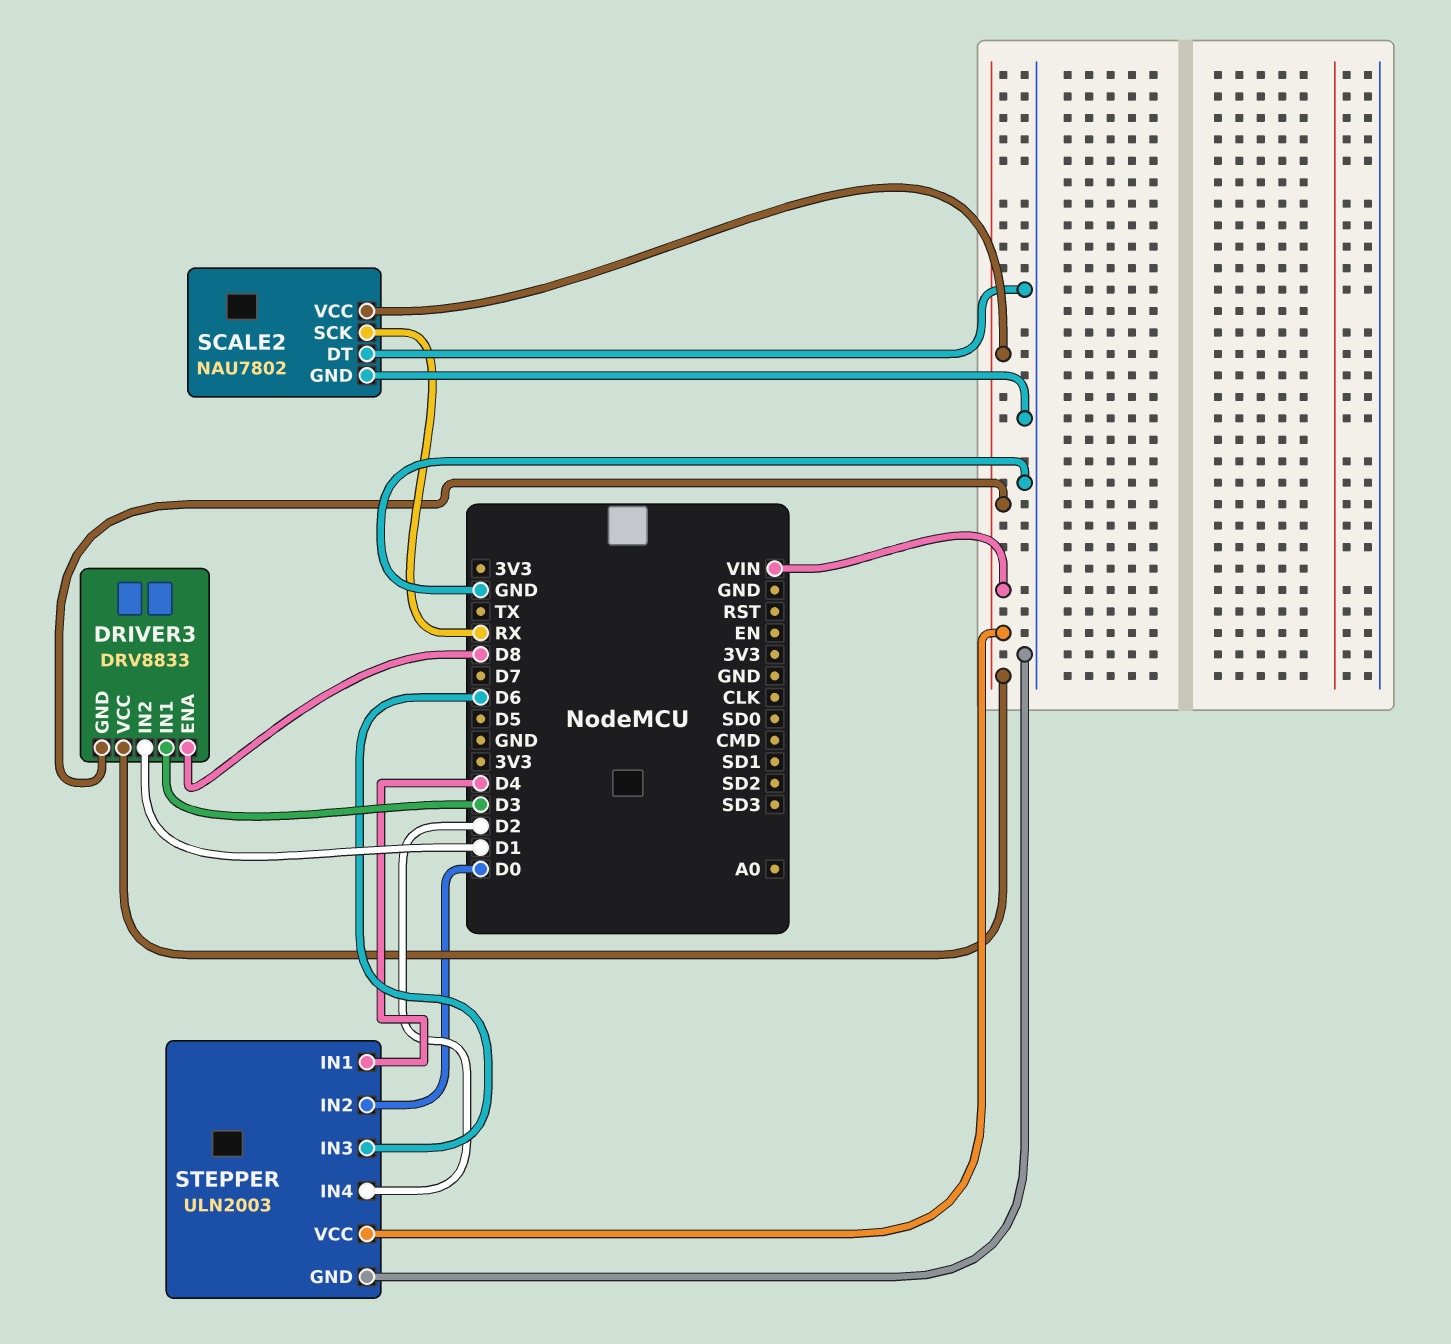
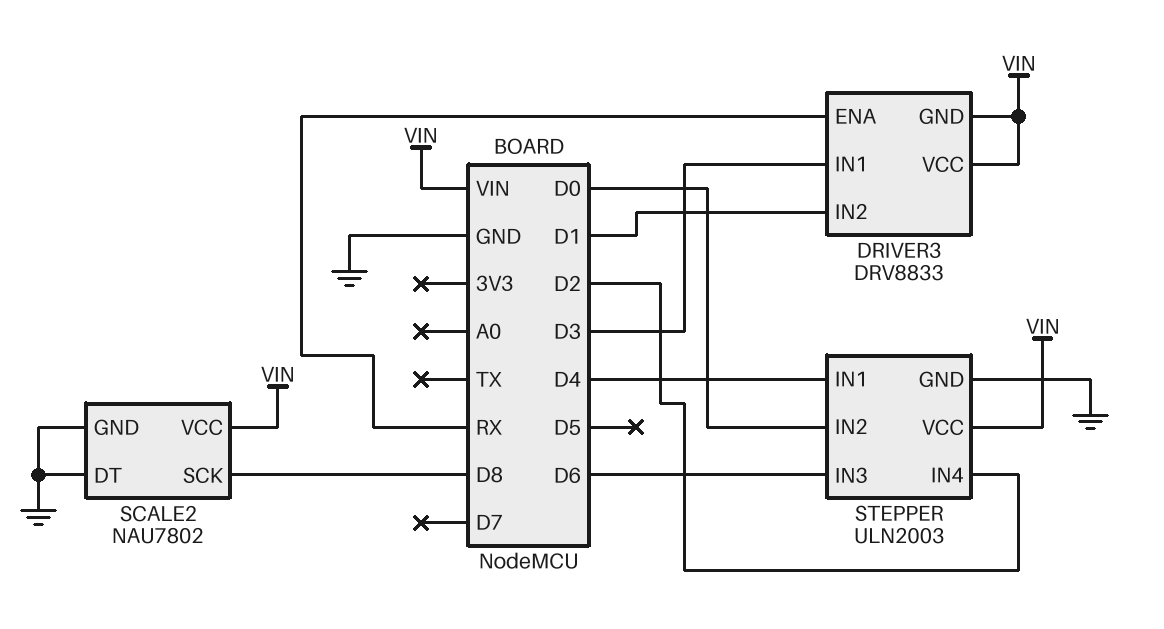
DRIVER3 pin ENA: D8 -> RX
SCALE2 pin SCK: RX -> D8

